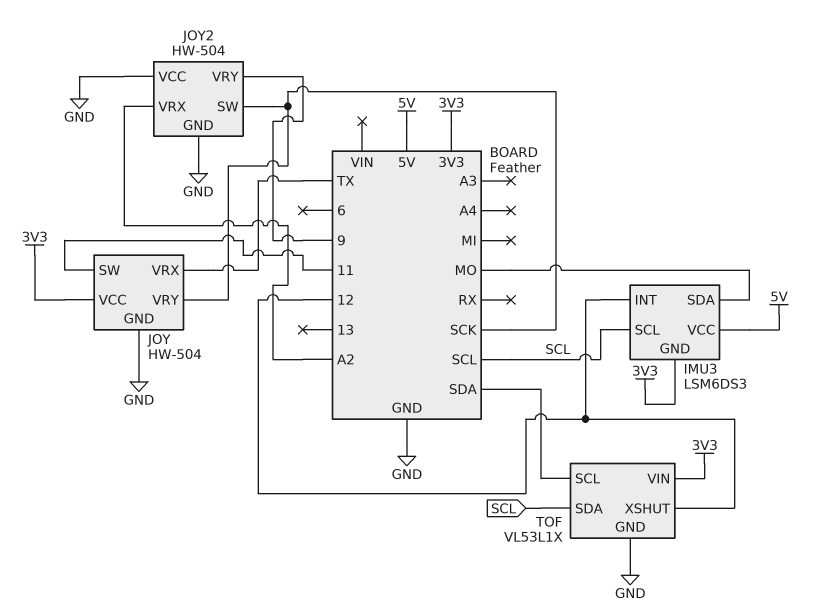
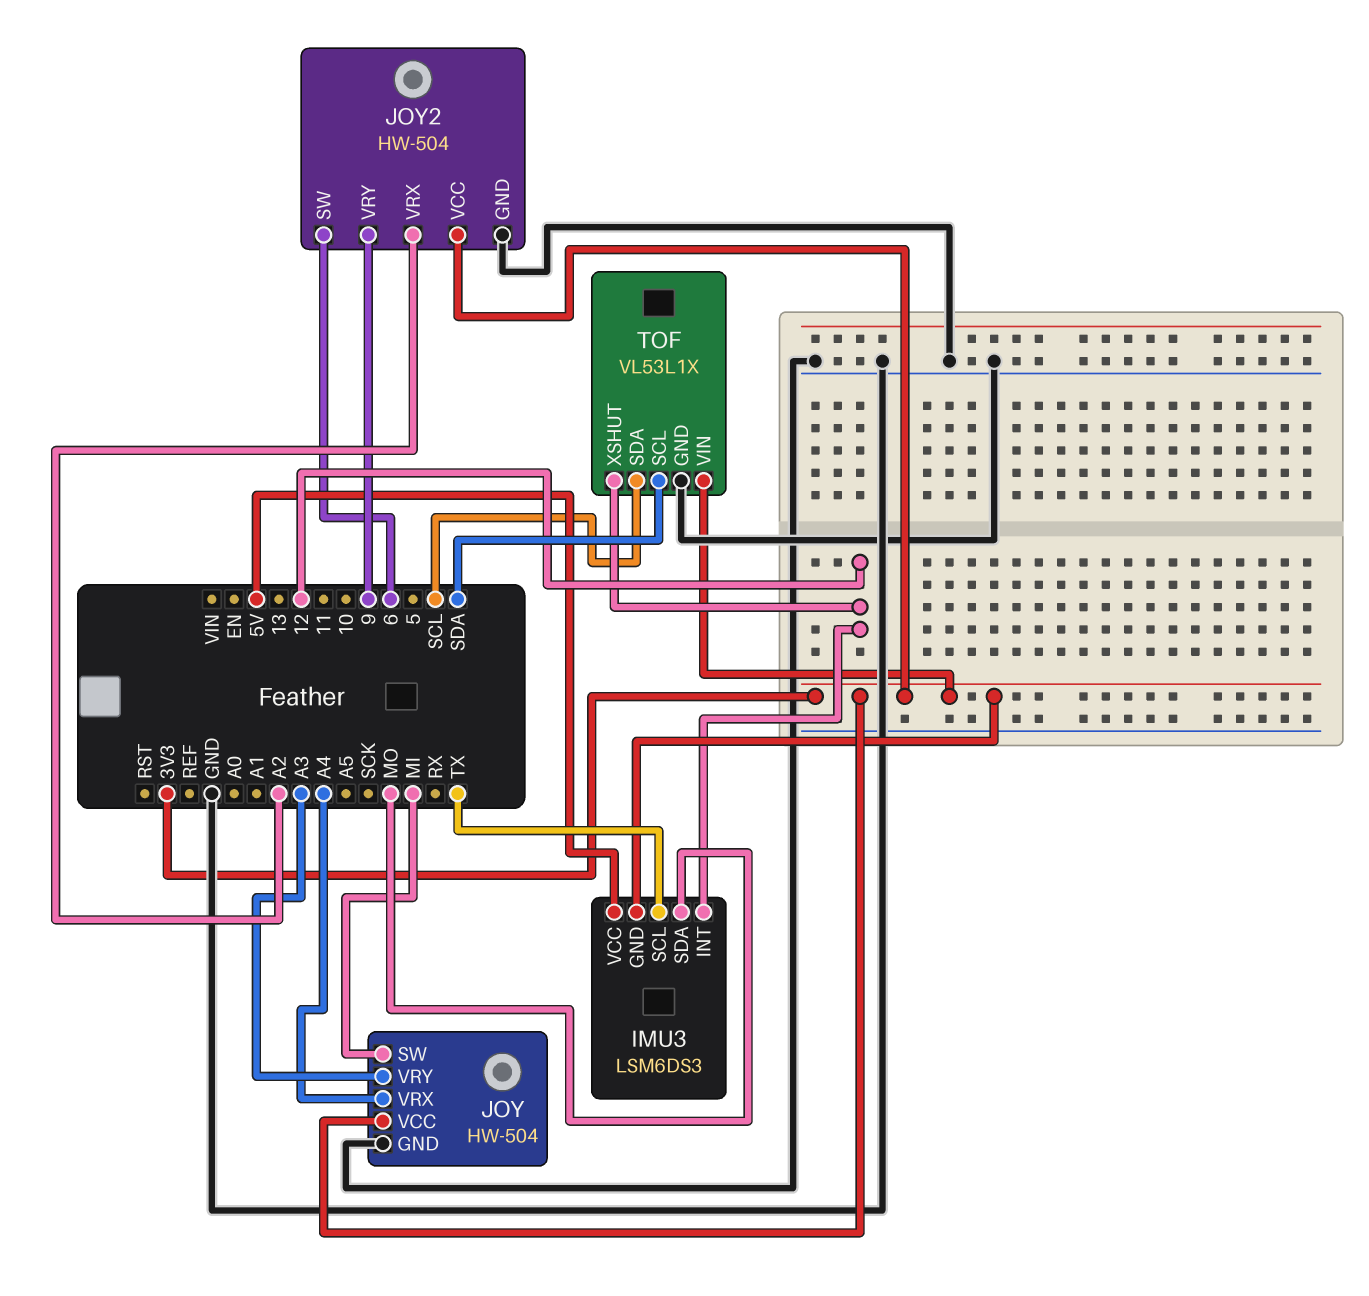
IMU3 pin SCL: SCL -> TX
JOY pin SW: 11 -> MI
JOY pin VRX: TX -> A4
JOY pin VRY: SCK -> A3
JOY2 pin SW: SCK -> 6
JOY2 pin VCC: GND -> 3V3

